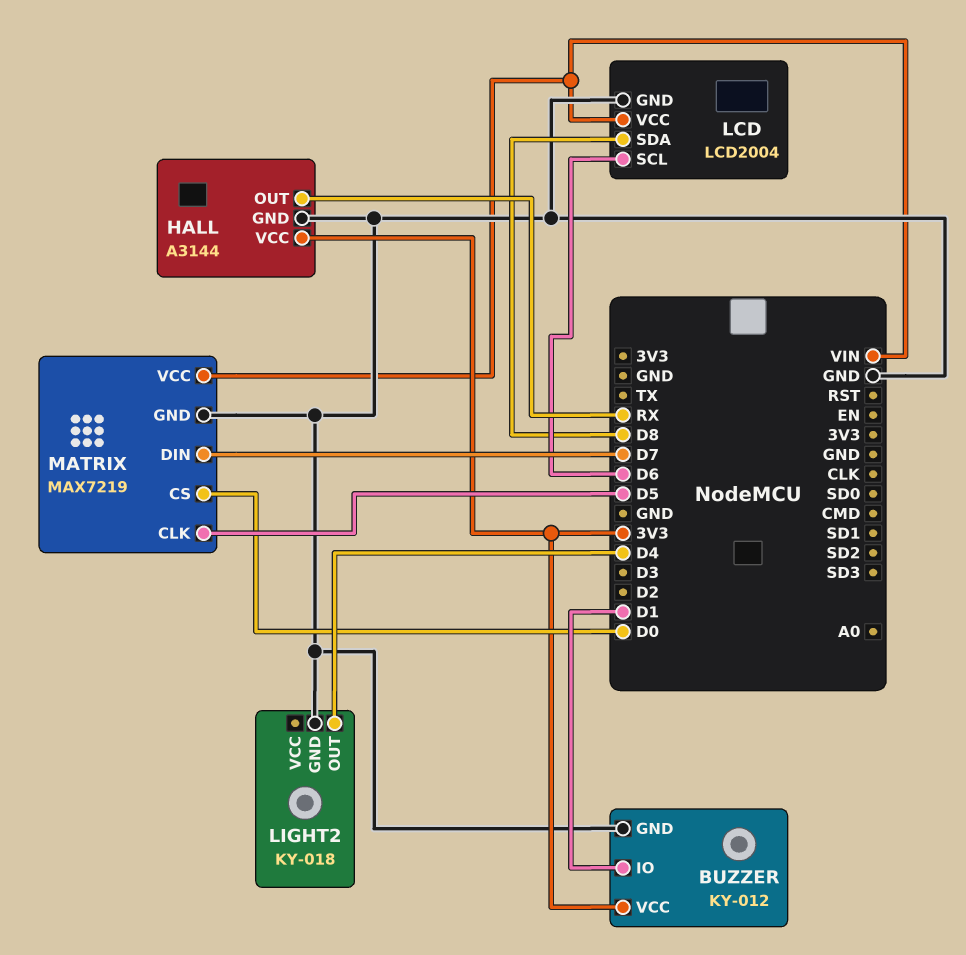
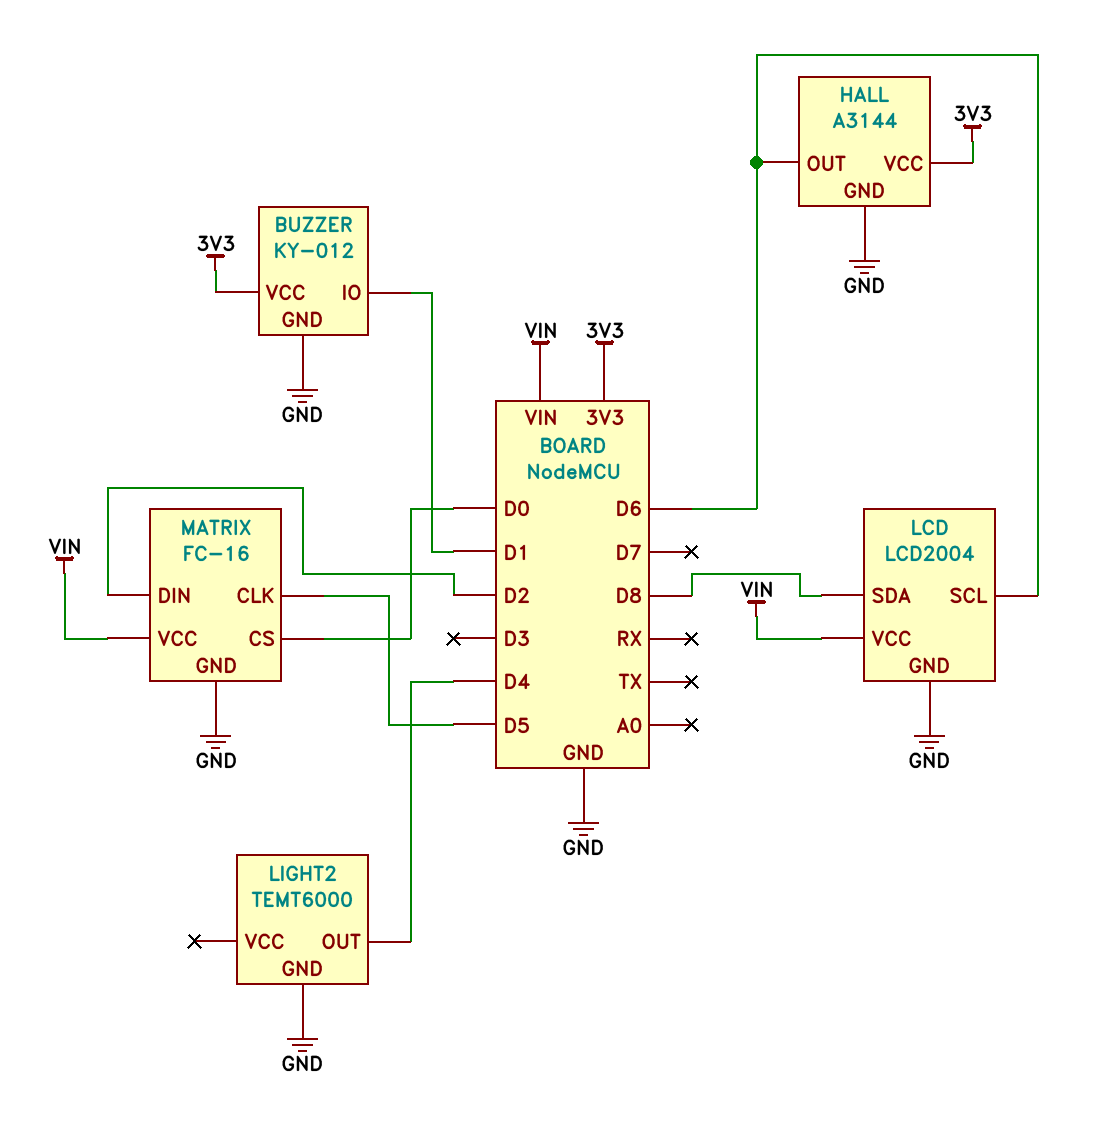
HALL pin OUT: RX -> D6
LIGHT2: KY-018 -> TEMT6000
MATRIX: MAX7219 -> FC-16
MATRIX pin DIN: D7 -> D2

